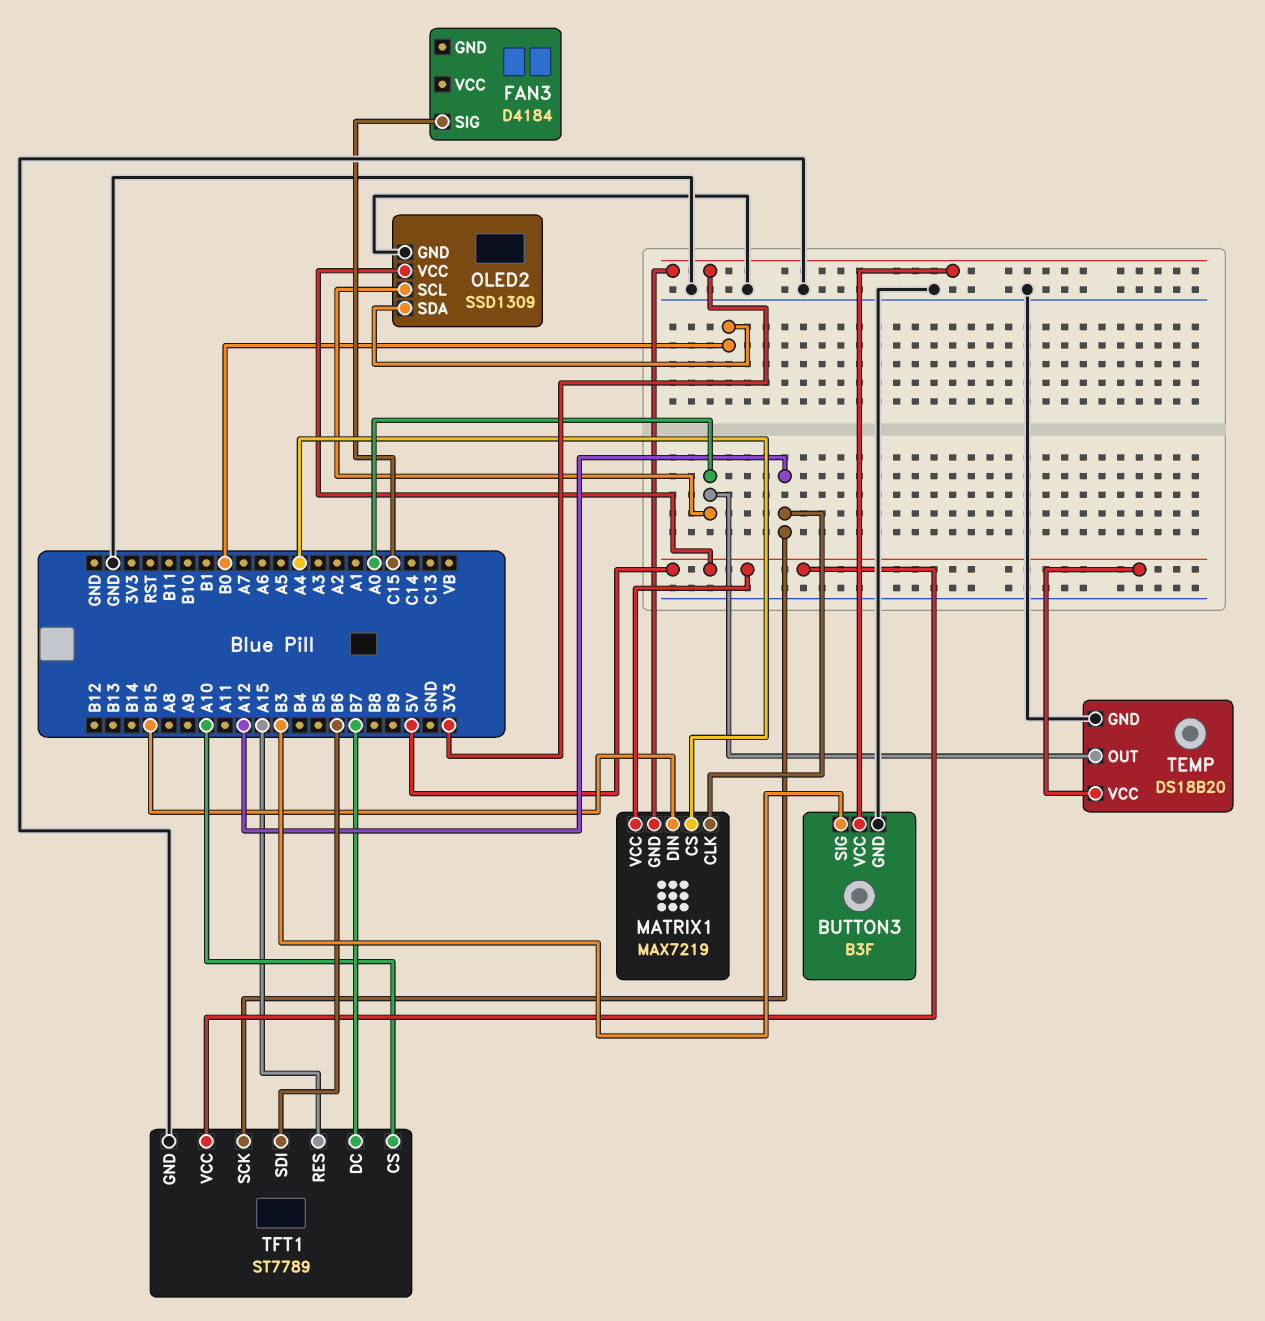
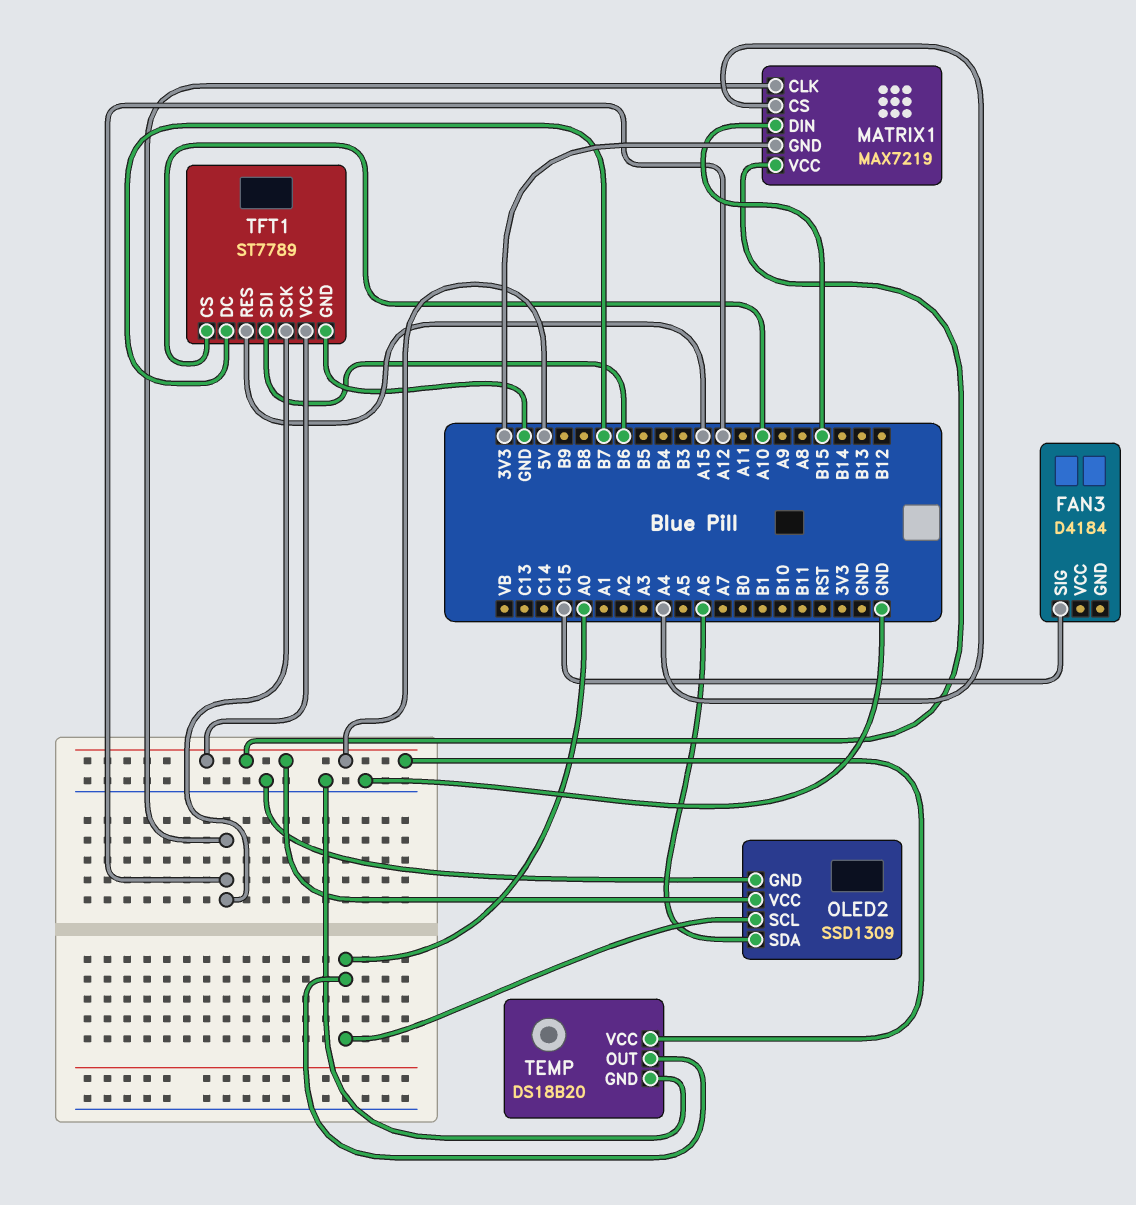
BUTTON3: B3F -> none
BUTTON3 pin GND: GND -> none
BUTTON3 pin SIG: B3 -> none
BUTTON3 pin VCC: 3V3 -> none
OLED2 pin SDA: B0 -> A6

